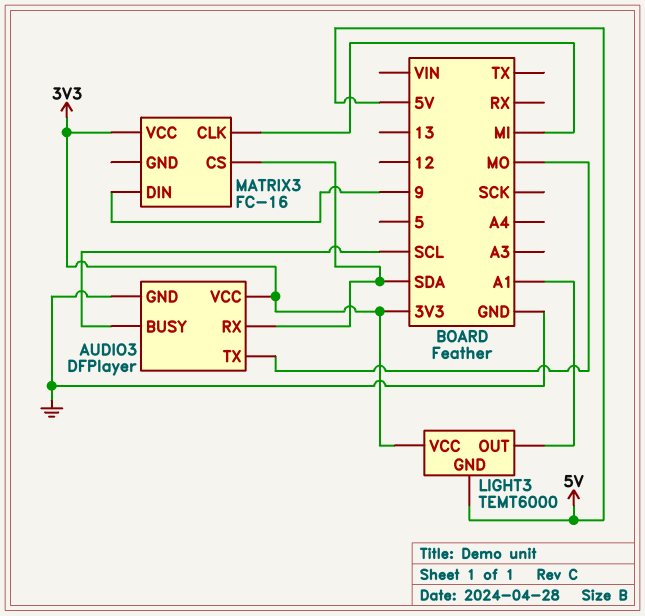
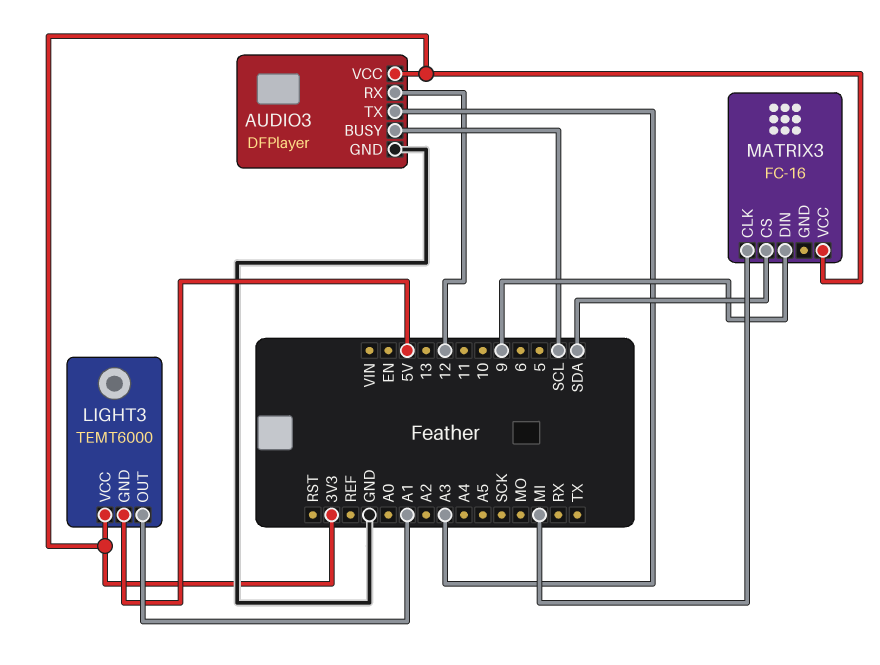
AUDIO3 pin RX: SDA -> 12
AUDIO3 pin TX: MO -> A3

